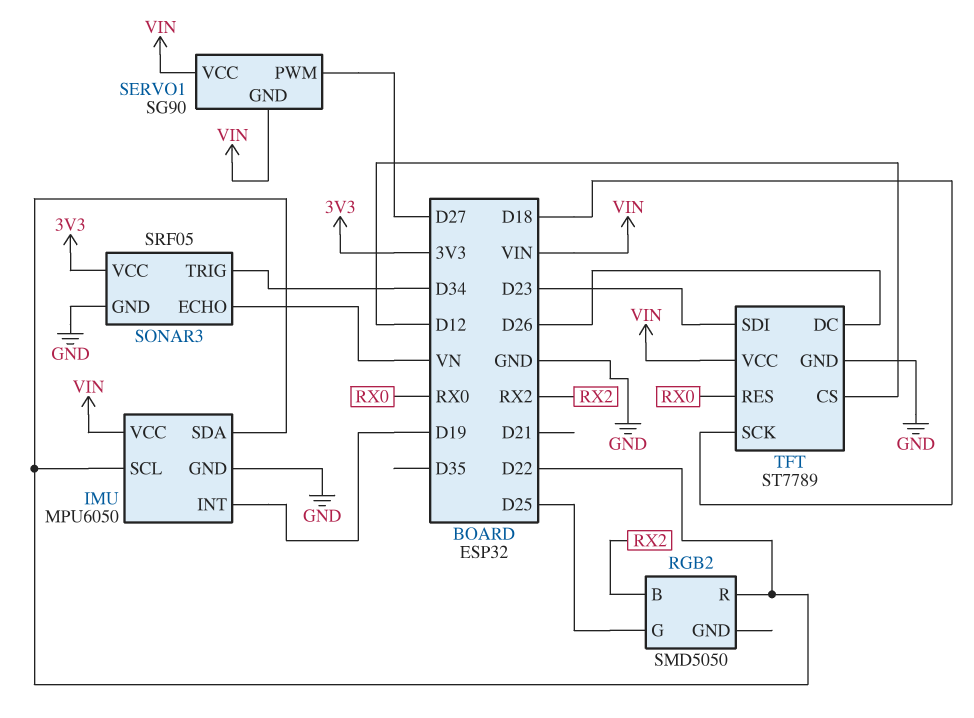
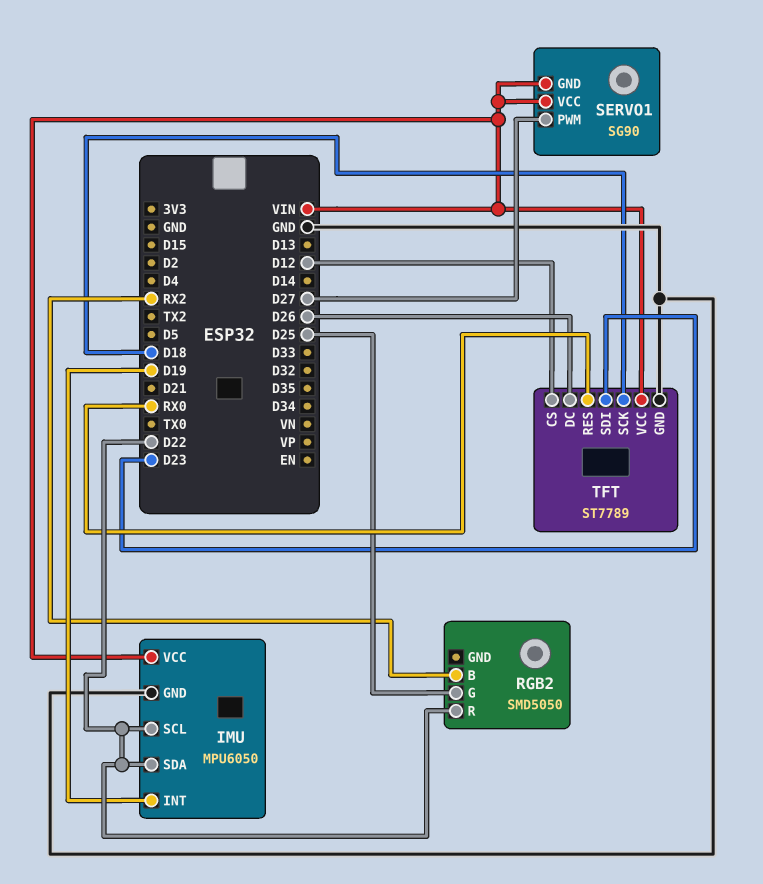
SONAR3: SRF05 -> none
SONAR3 pin ECHO: VN -> none
SONAR3 pin GND: GND -> none
SONAR3 pin TRIG: D34 -> none
SONAR3 pin VCC: 3V3 -> none

